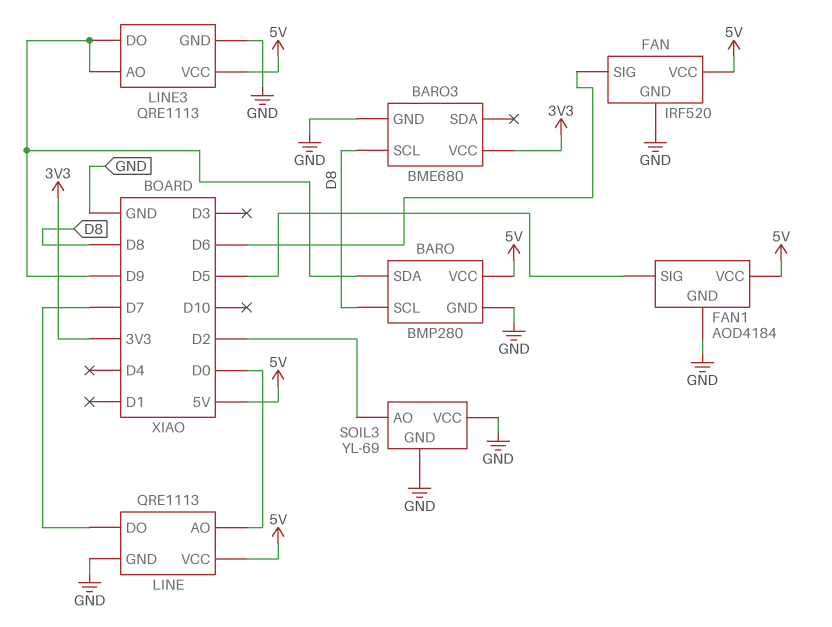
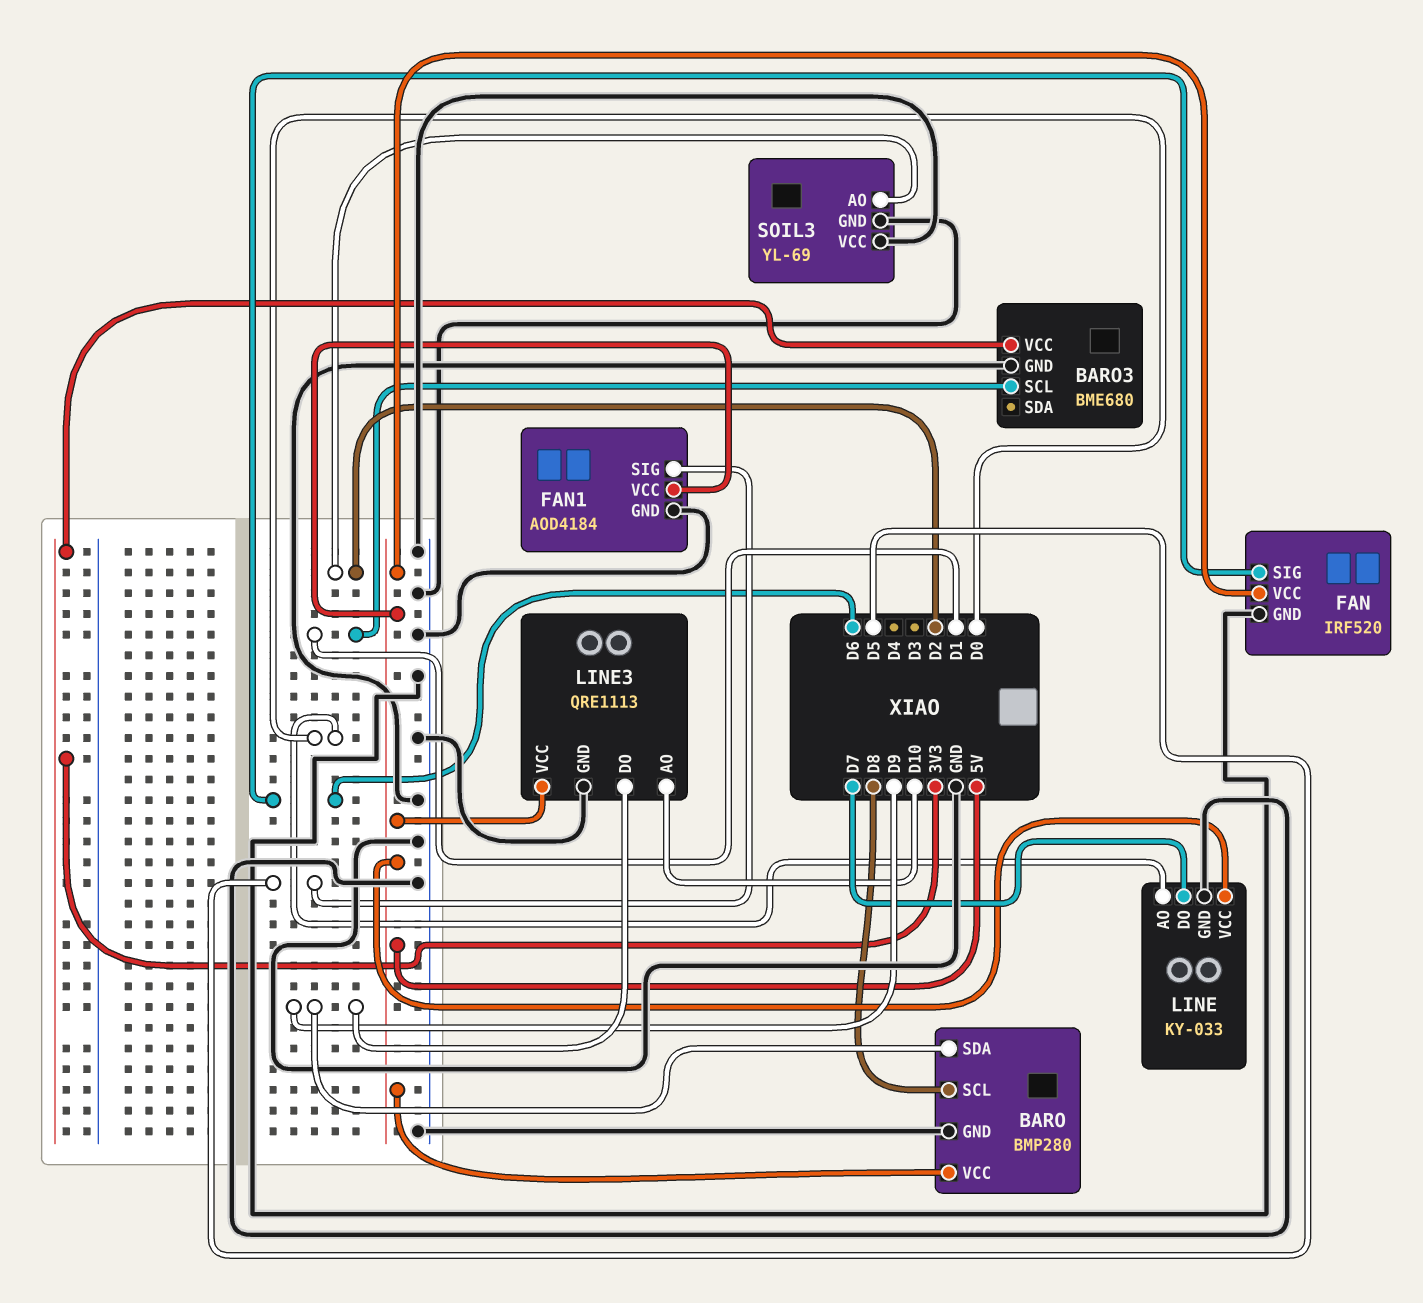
BARO3 pin SCL: D8 -> D1
LINE: QRE1113 -> KY-033
LINE3 pin AO: D9 -> D10

